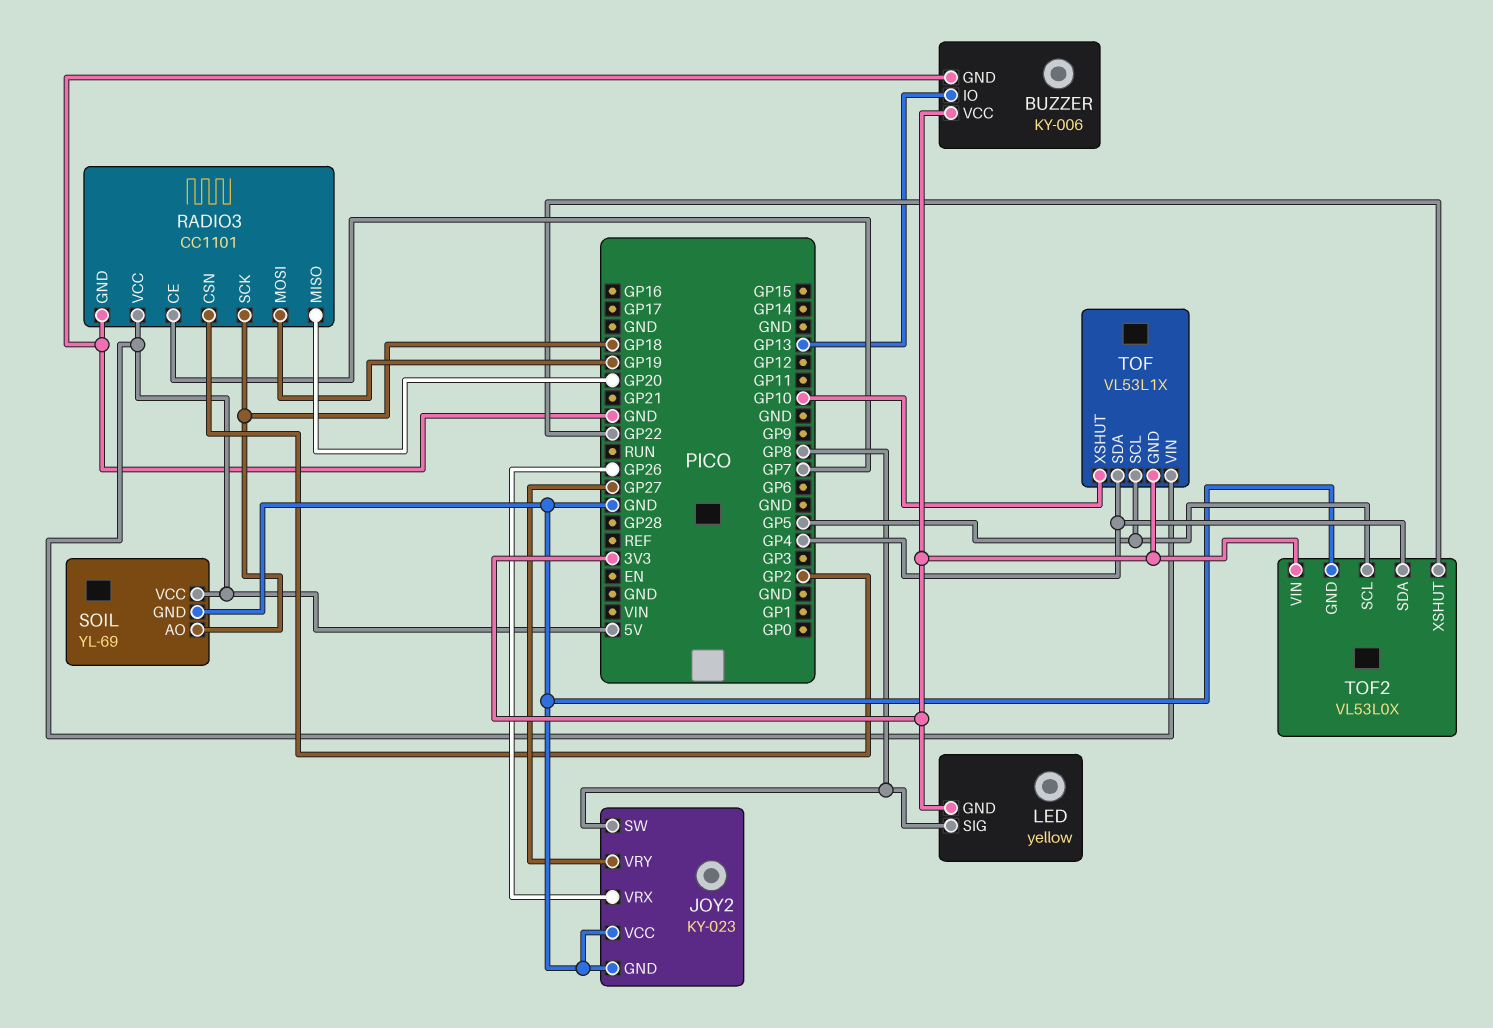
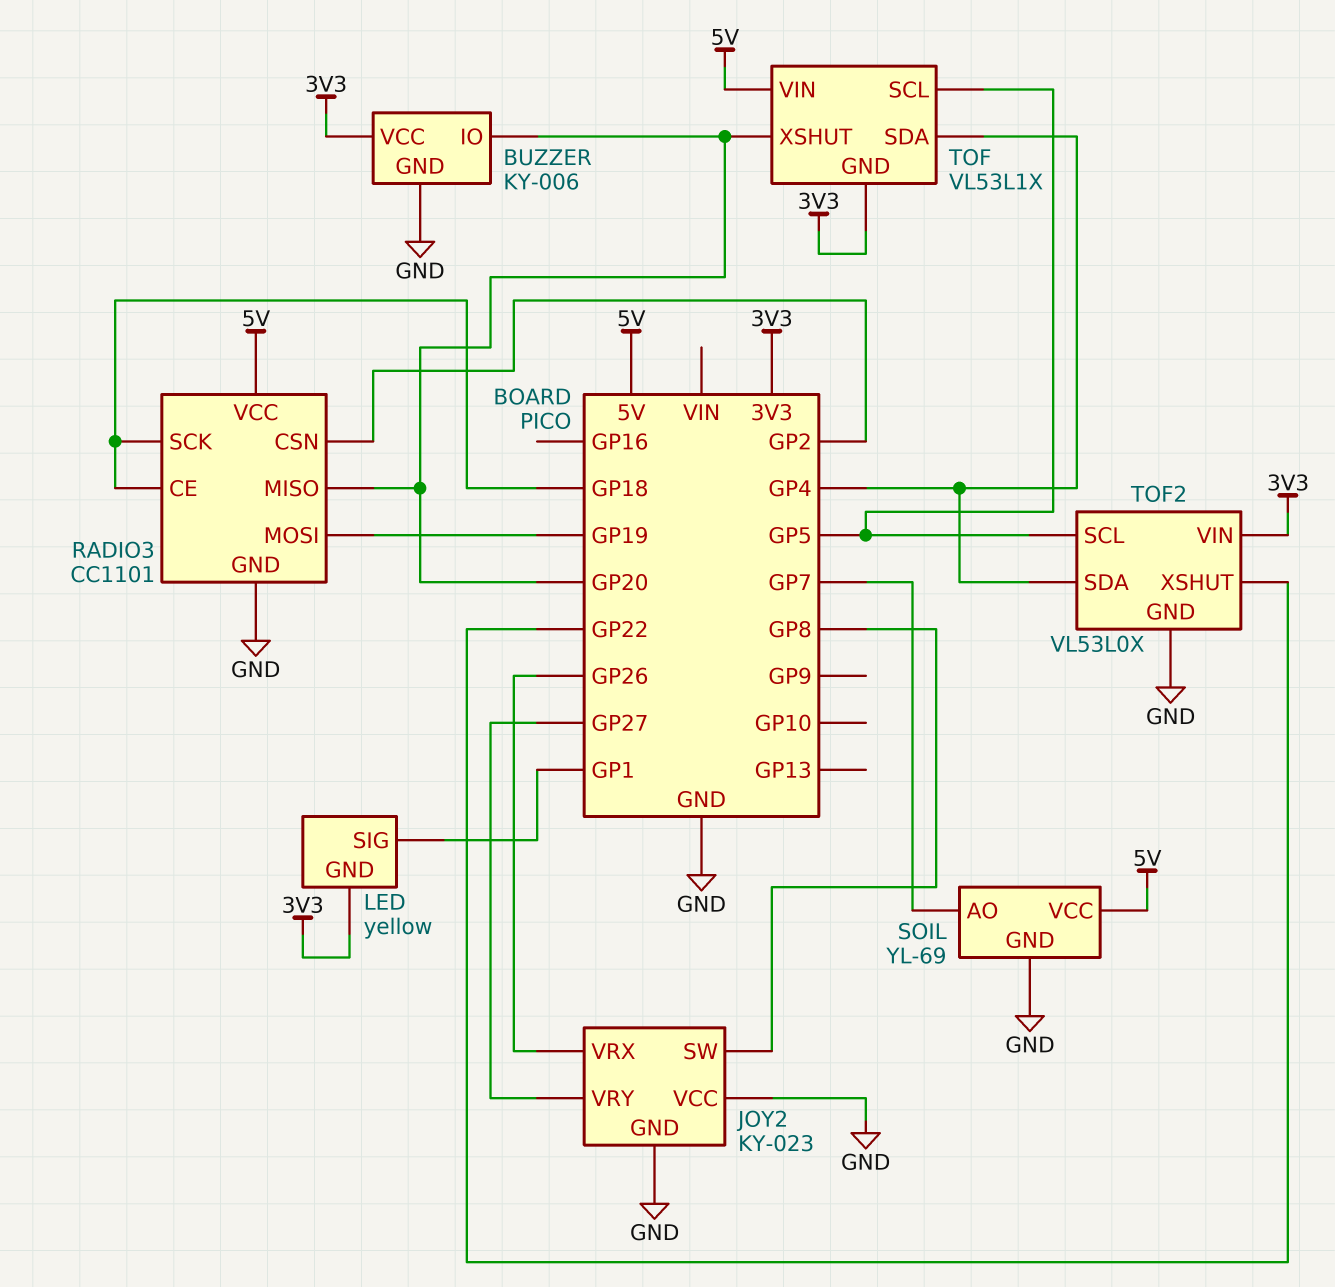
BUZZER pin IO: GP13 -> GP20
LED pin SIG: GP8 -> GP1
RADIO3 pin CE: GP7 -> GP18
SOIL pin AO: GP18 -> GP7
TOF pin XSHUT: GP10 -> GP20

